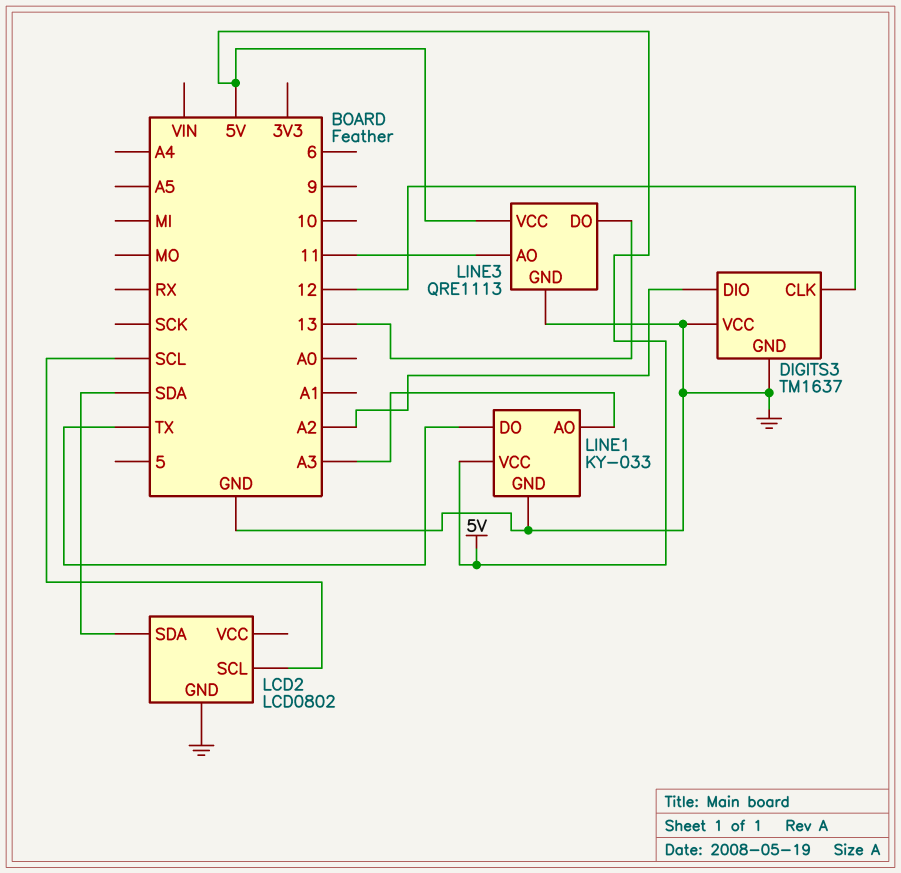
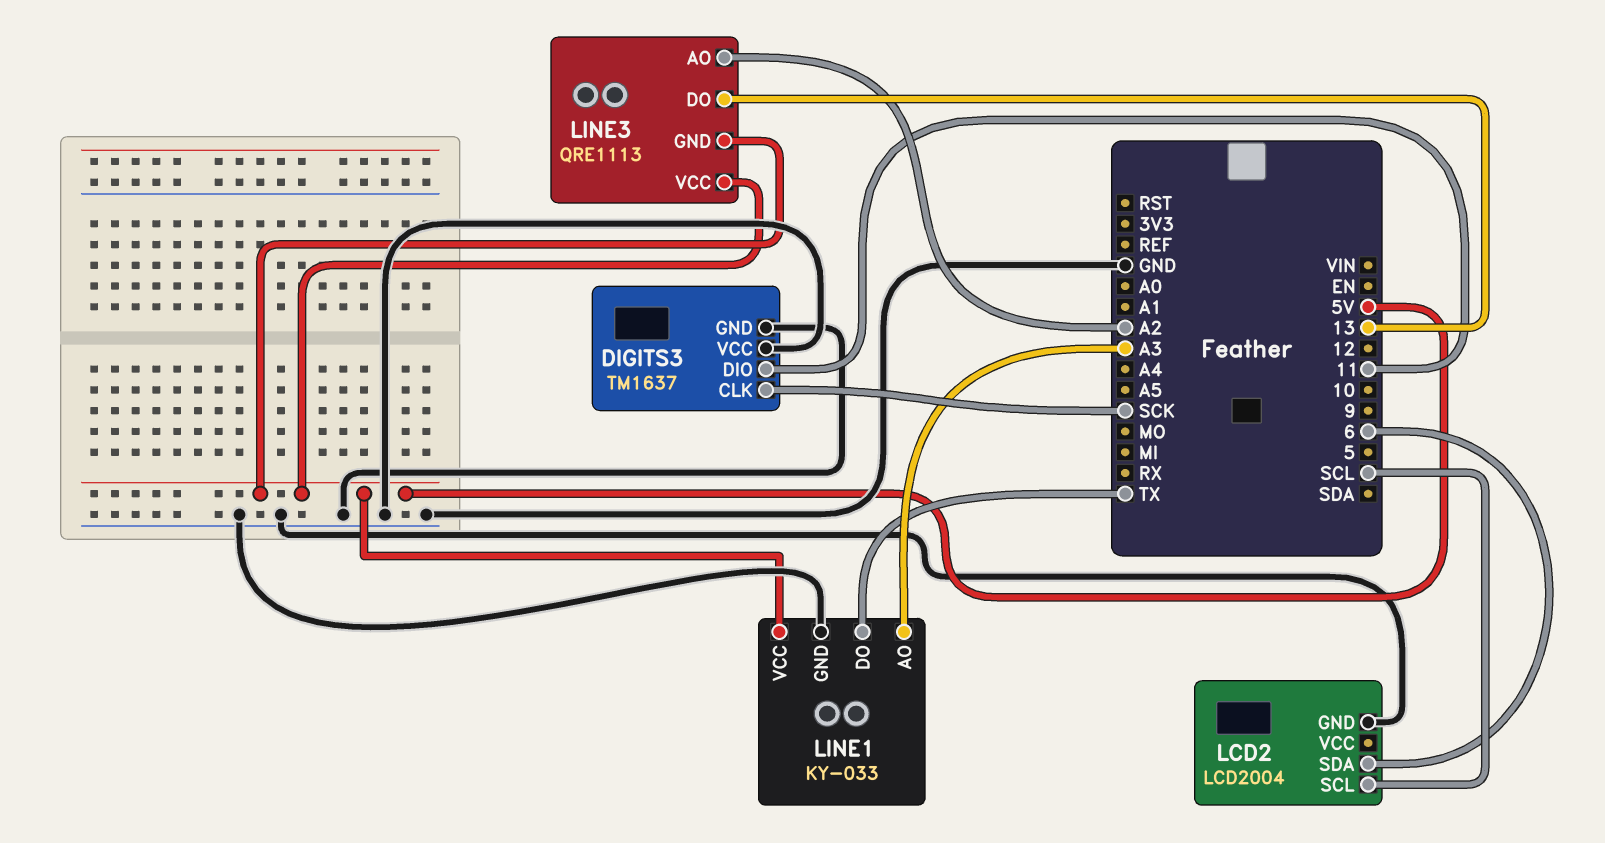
DIGITS3 pin CLK: 12 -> SCK
DIGITS3 pin DIO: A2 -> 11
LCD2: LCD0802 -> LCD2004
LCD2 pin SDA: SDA -> 6
LINE3 pin AO: 11 -> A2
LINE3 pin GND: GND -> 5V

